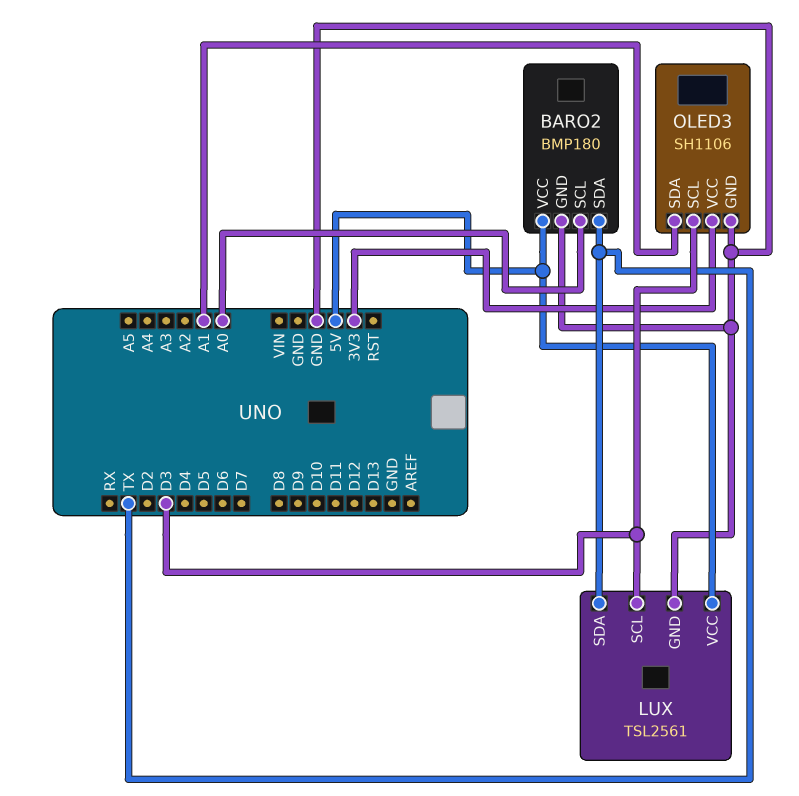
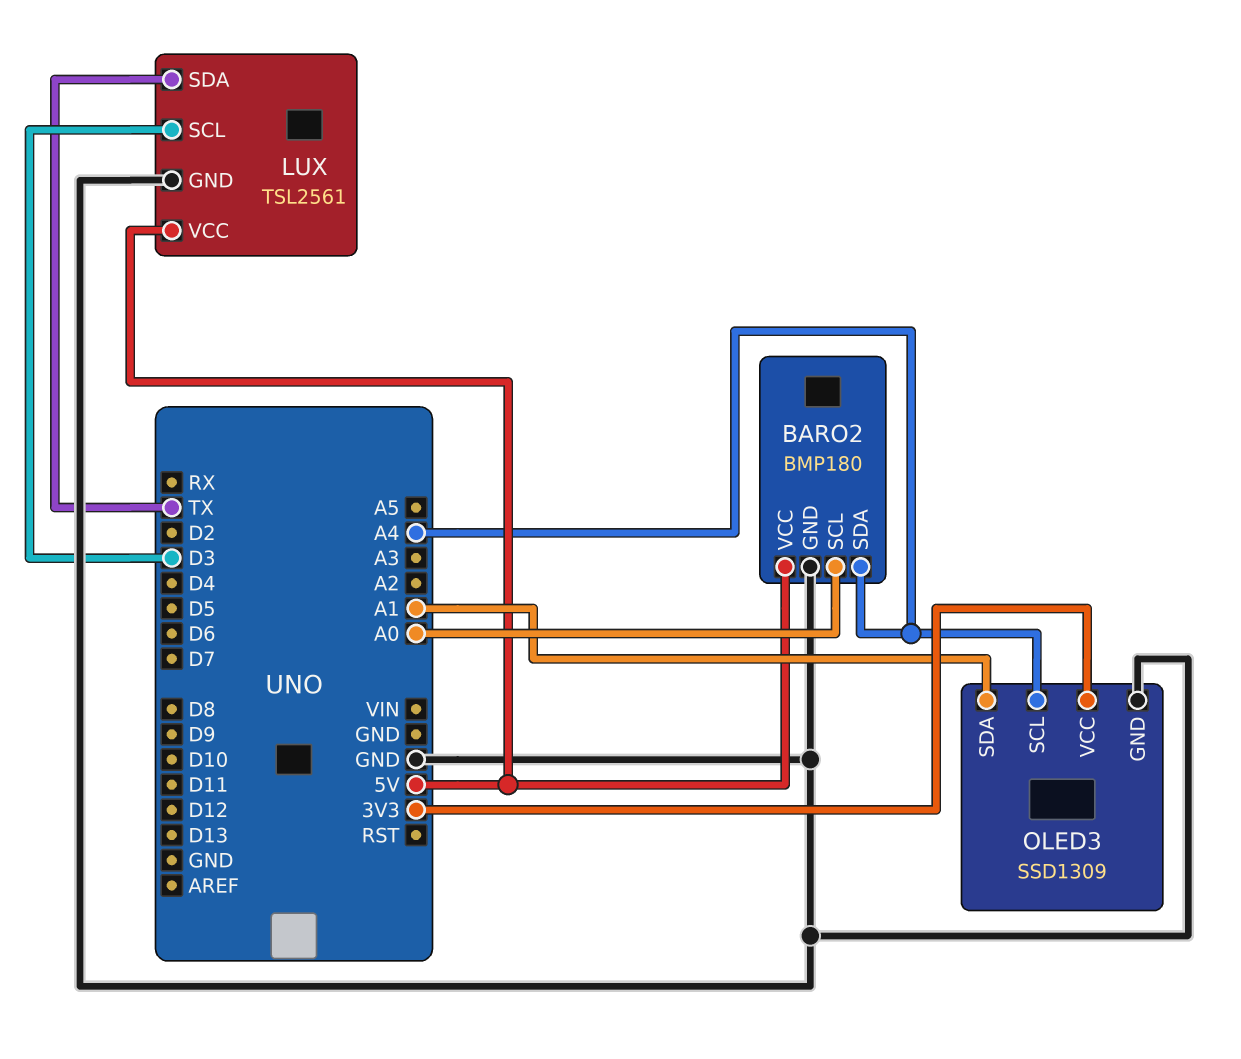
BARO2 pin SDA: TX -> A4
OLED3: SH1106 -> SSD1309
OLED3 pin SCL: D3 -> A4

